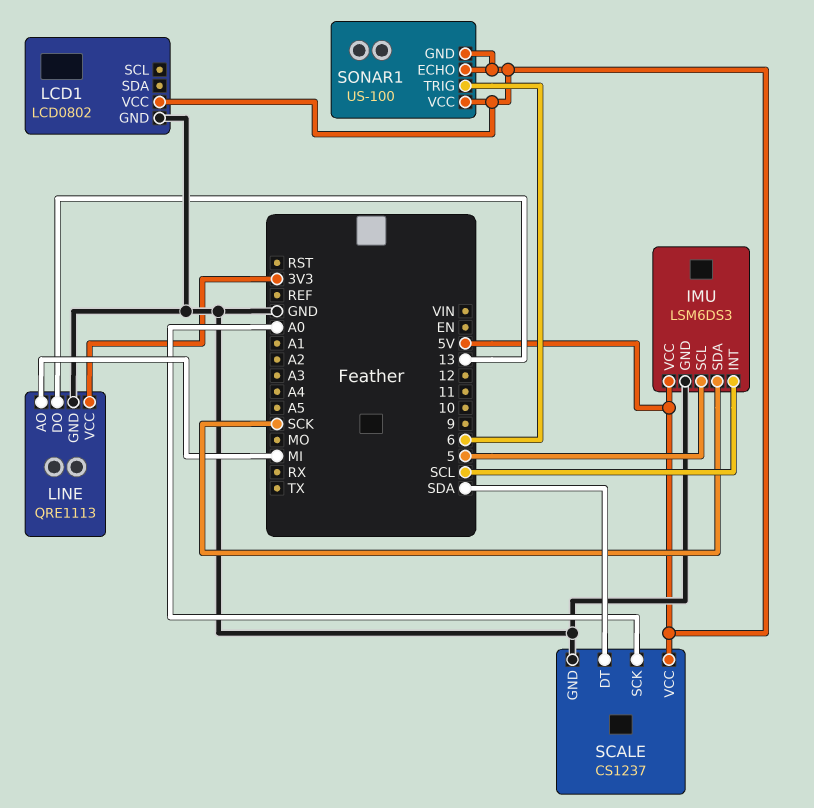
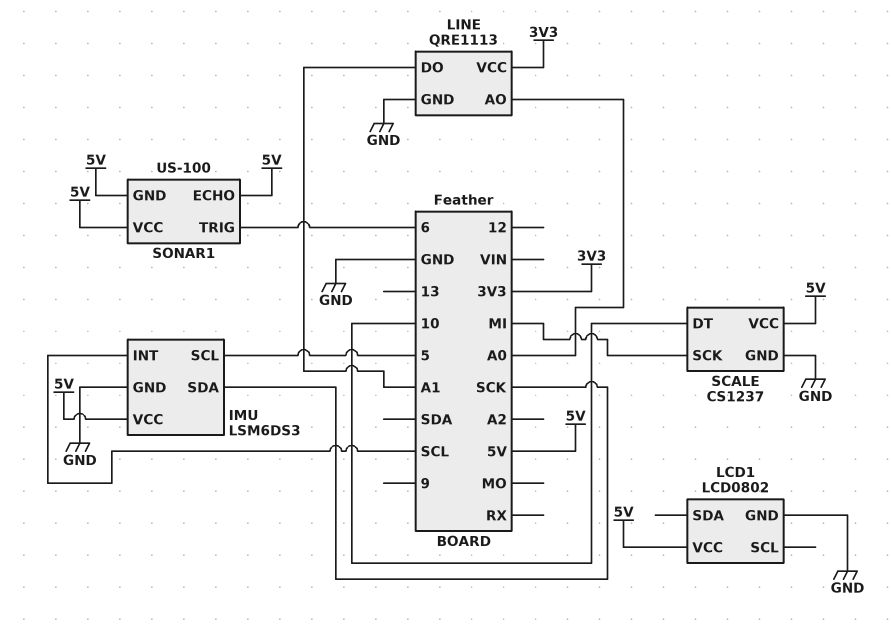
LINE pin AO: MI -> A0
LINE pin DO: 13 -> A1
SCALE pin DT: SDA -> 10
SCALE pin SCK: A0 -> MI

